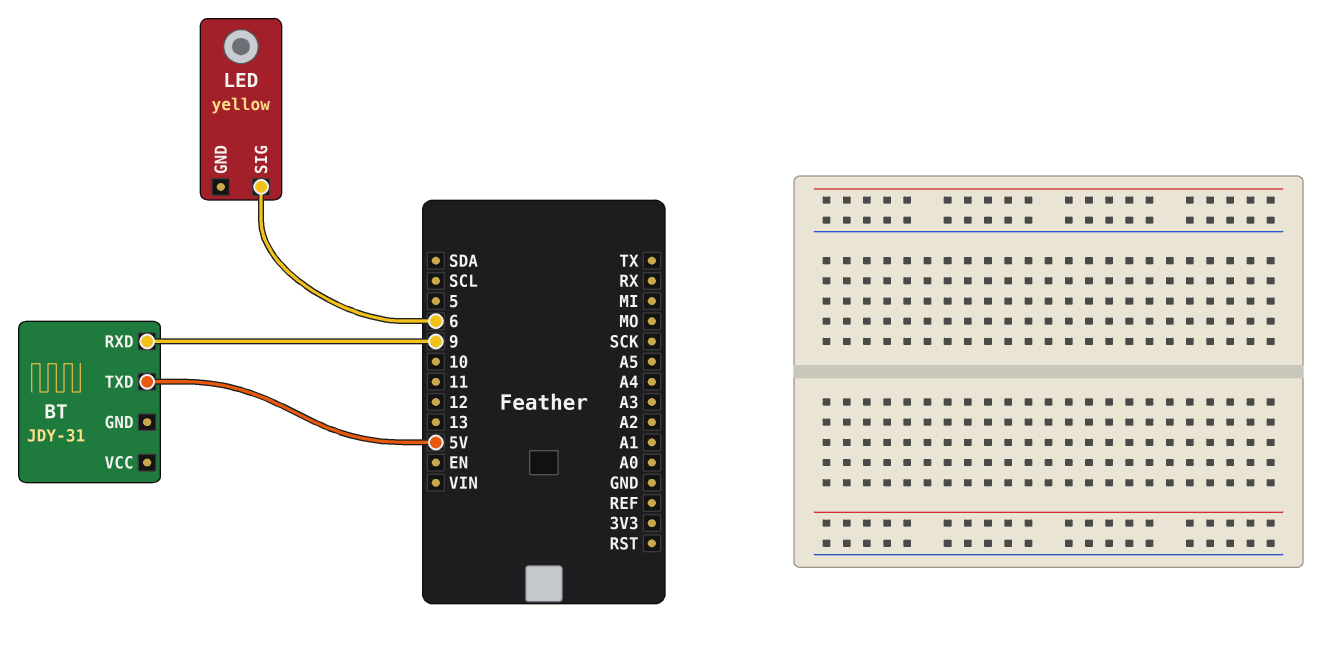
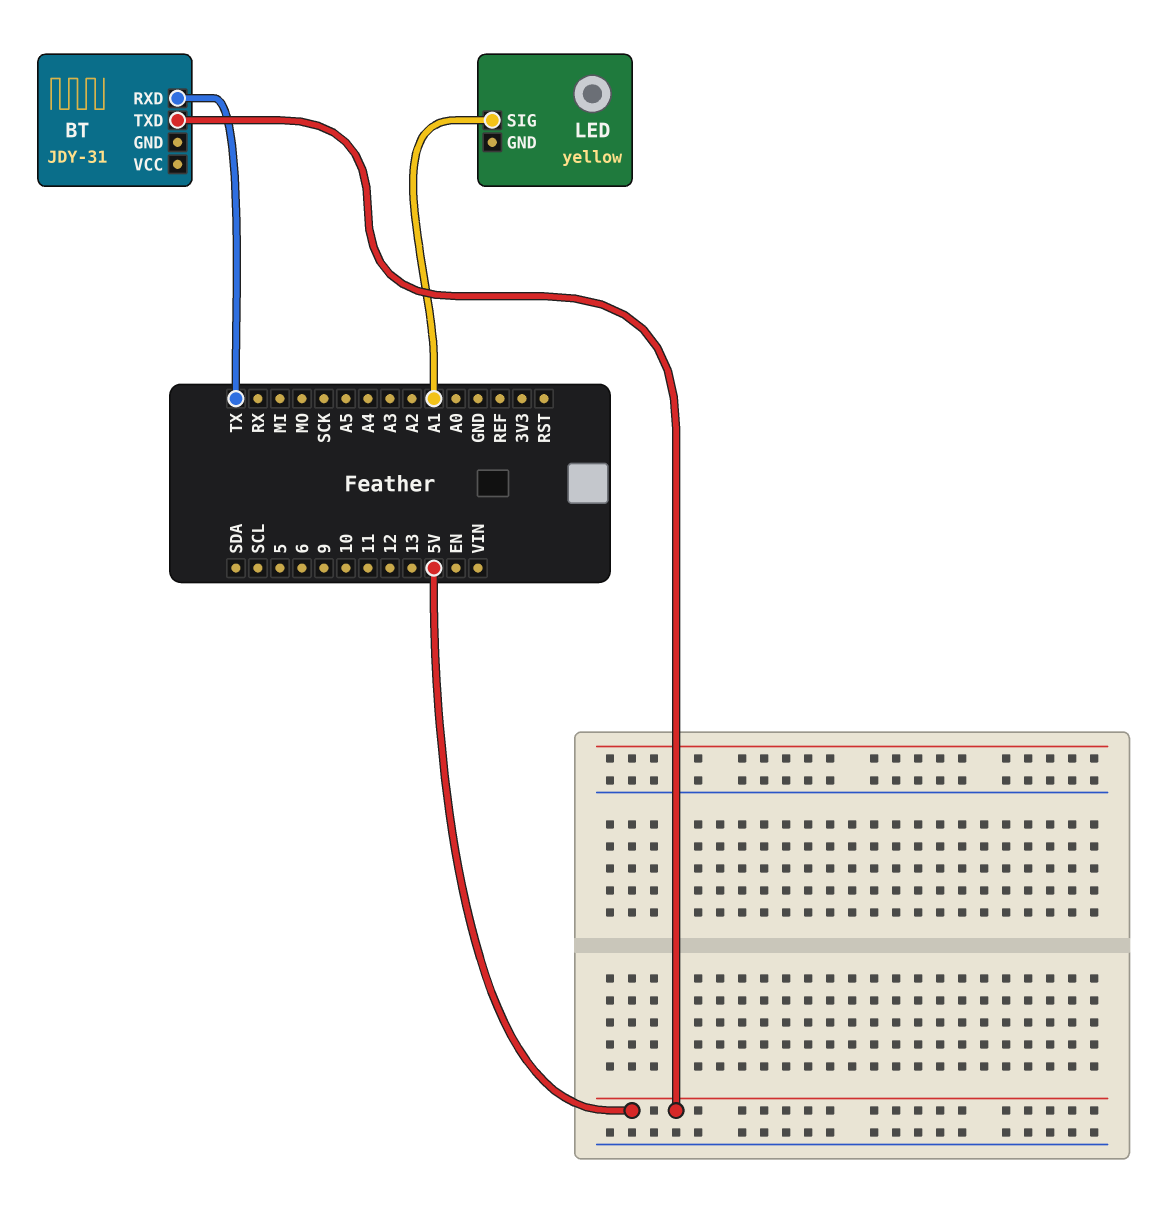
BT pin RXD: 9 -> TX
LED pin SIG: 6 -> A1

